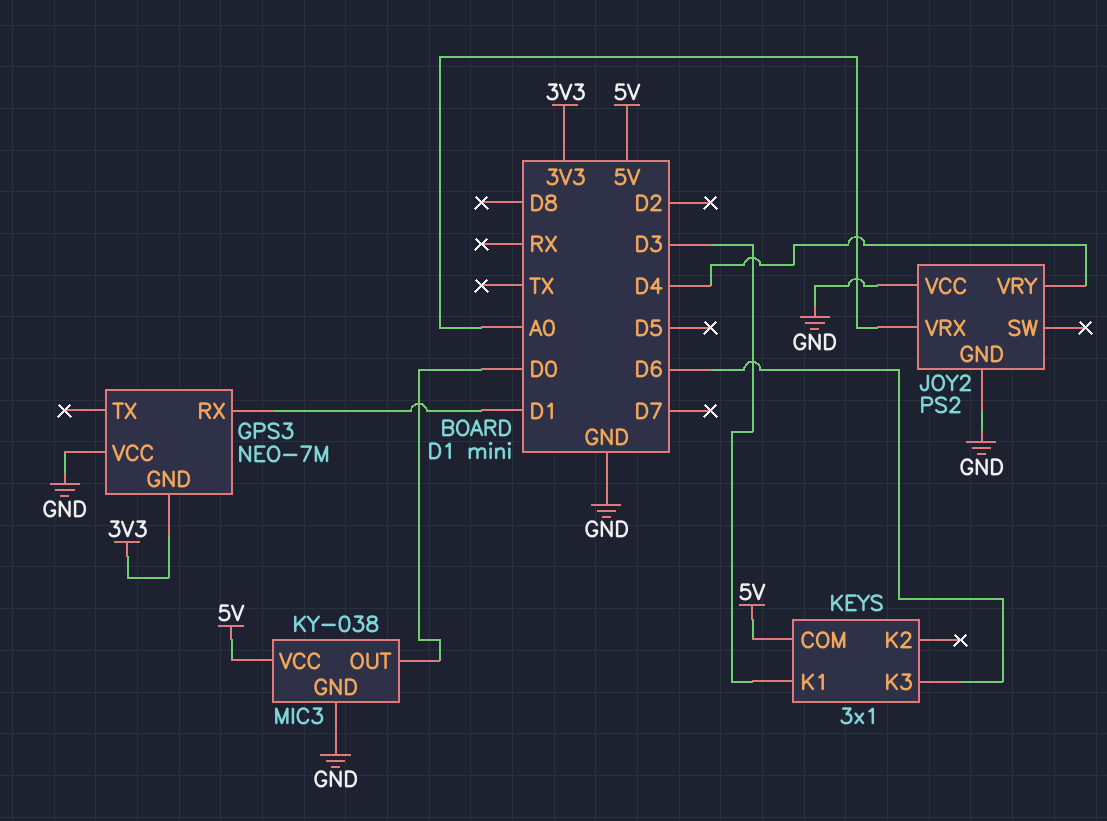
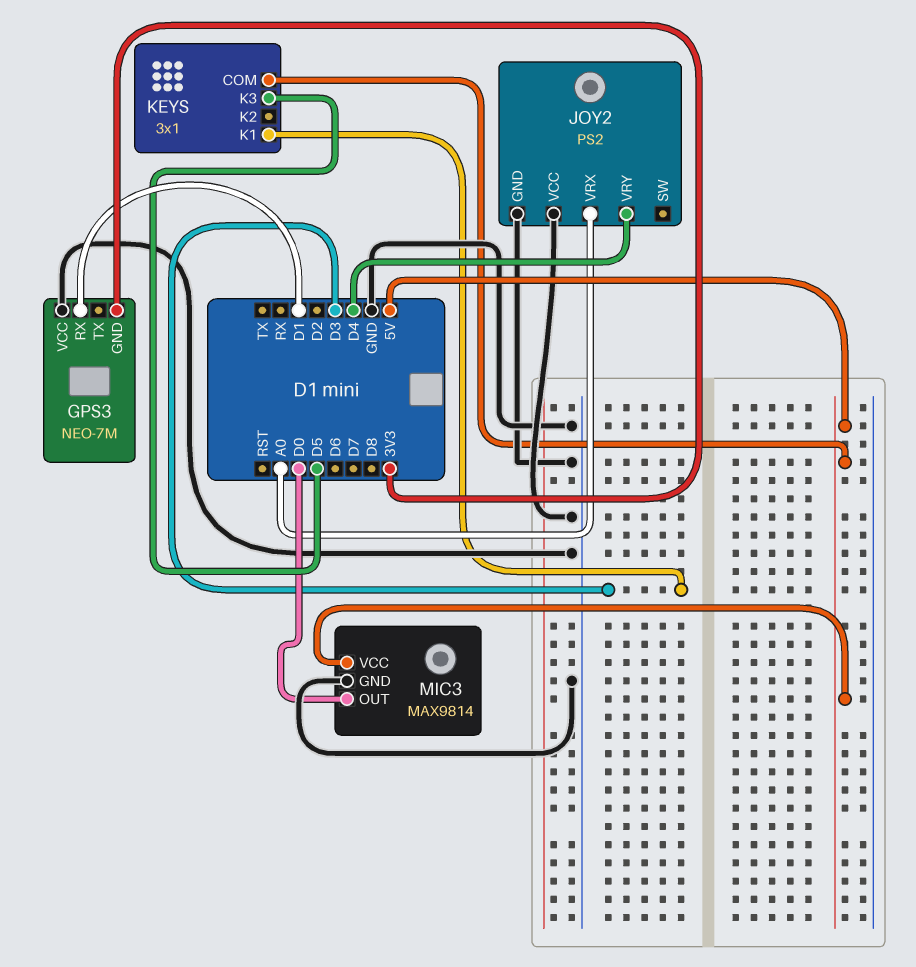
KEYS pin K3: D6 -> D5
MIC3: KY-038 -> MAX9814

